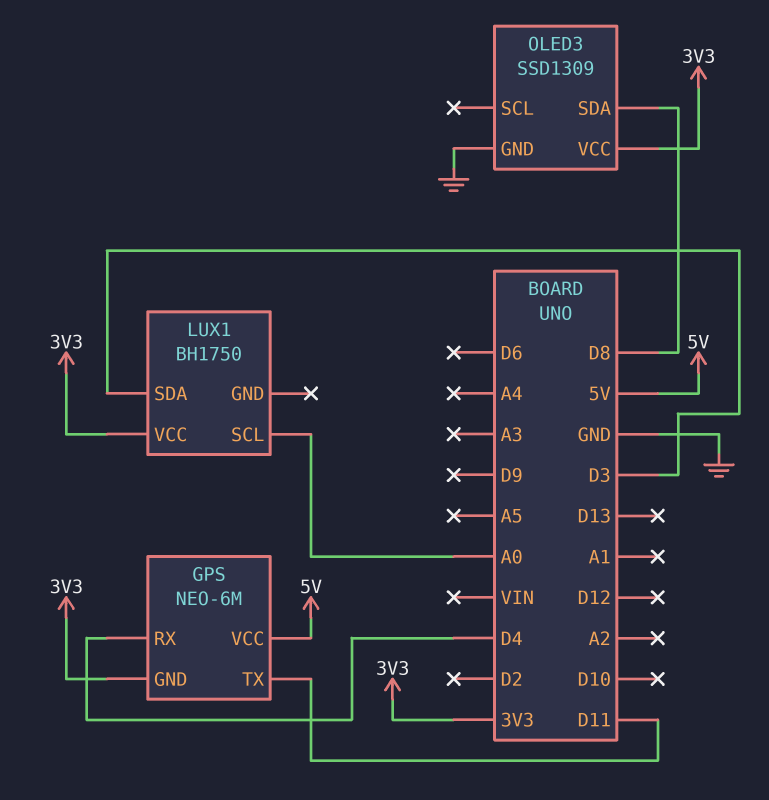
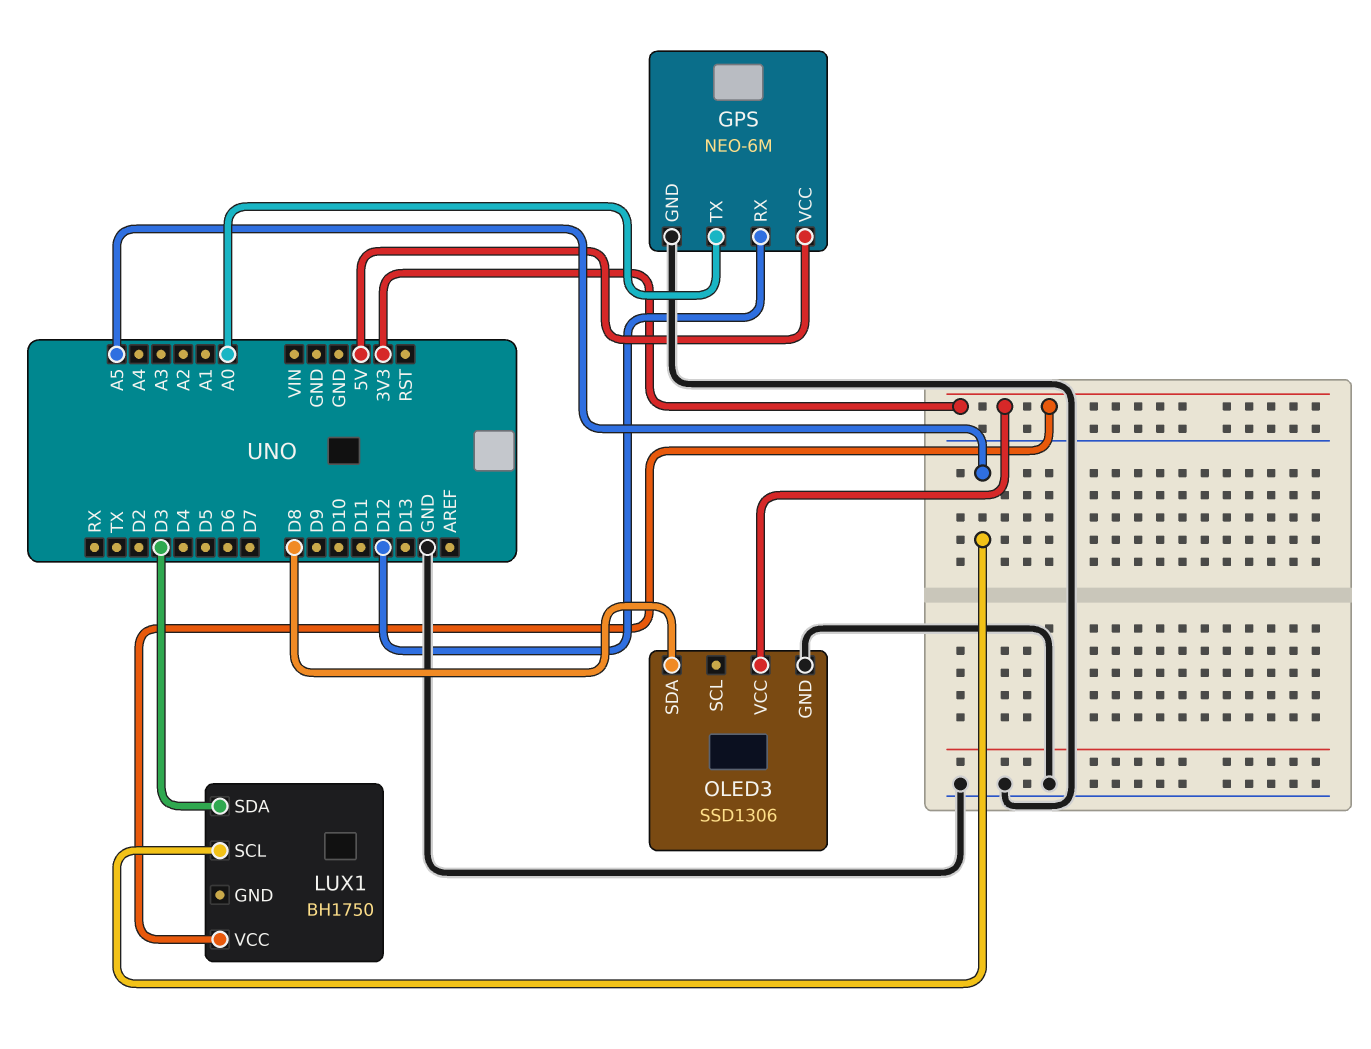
GPS pin GND: 3V3 -> GND
GPS pin RX: D4 -> D12
GPS pin TX: D11 -> A0
LUX1 pin SCL: A0 -> A5
OLED3: SSD1309 -> SSD1306

